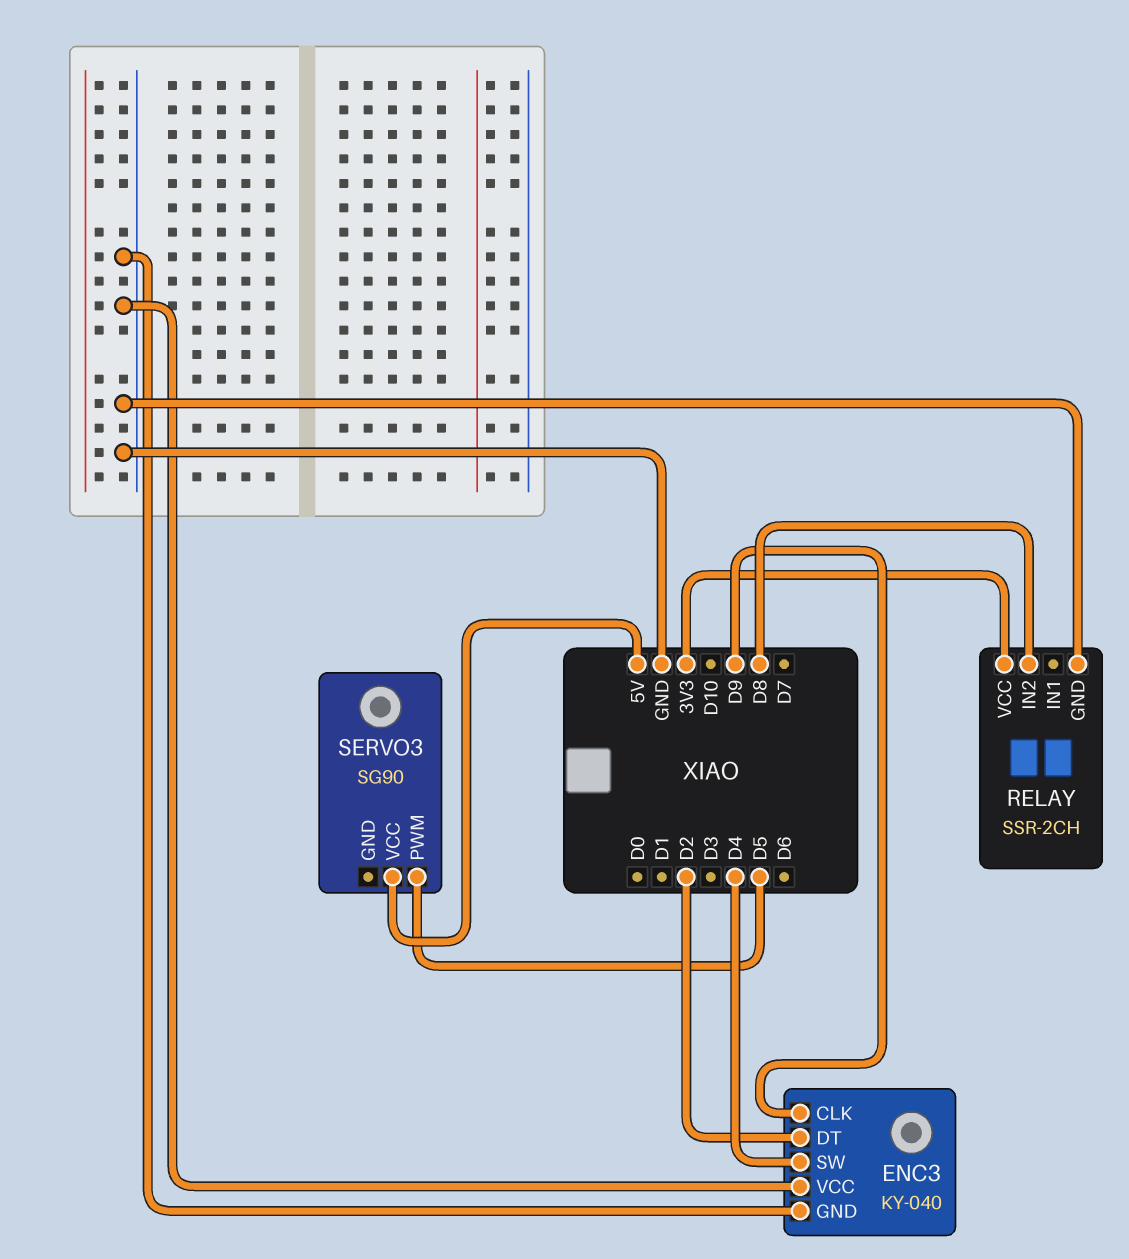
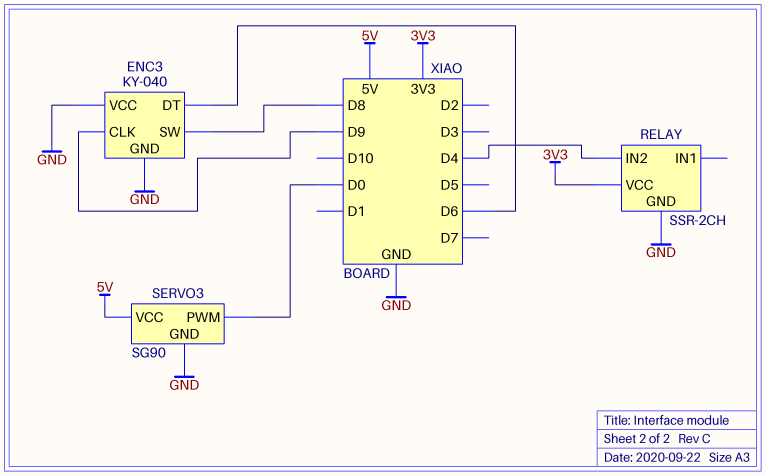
ENC3 pin DT: D2 -> D6
ENC3 pin SW: D4 -> D8
RELAY pin IN2: D8 -> D4
SERVO3 pin GND: none -> GND
SERVO3 pin PWM: D5 -> D0

